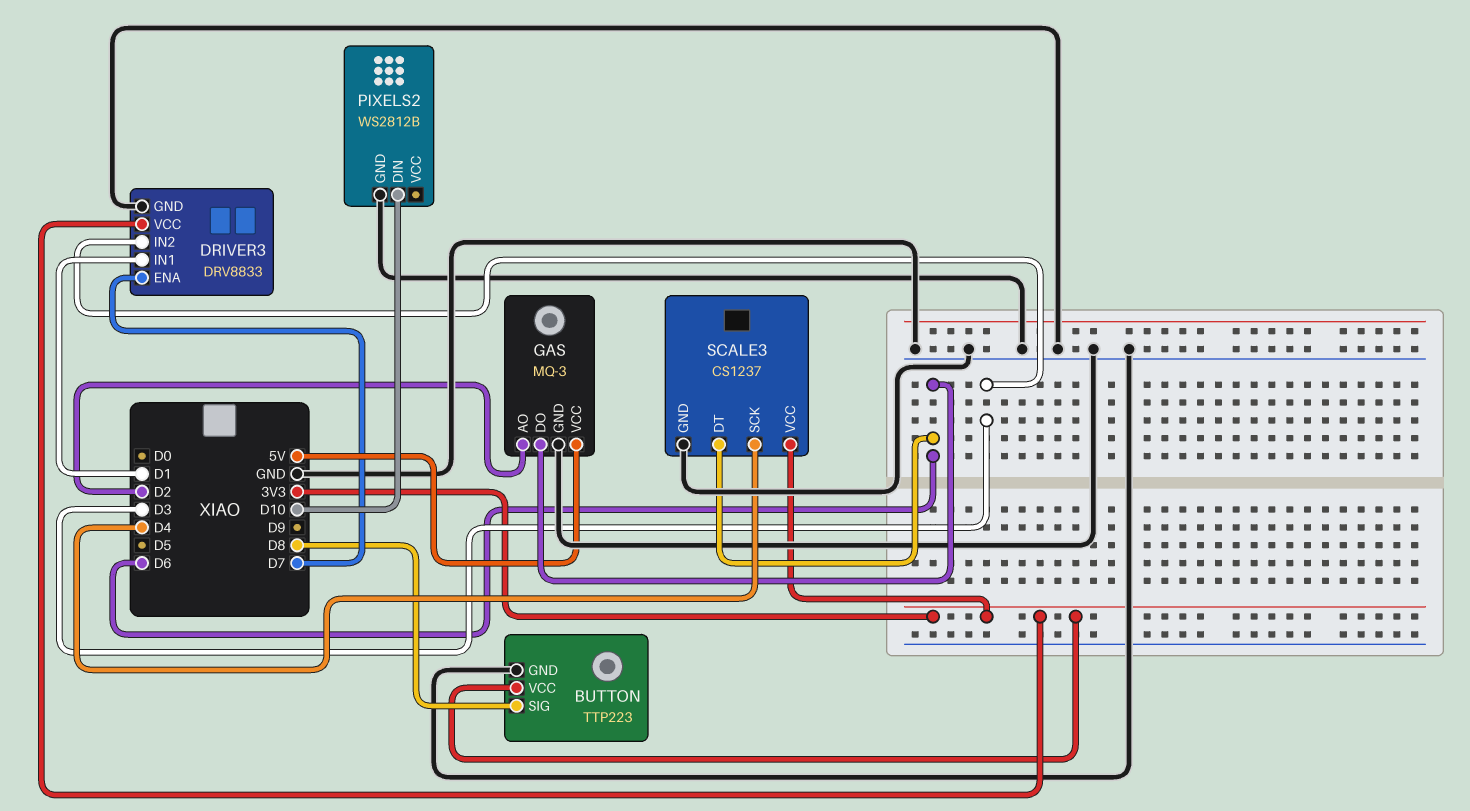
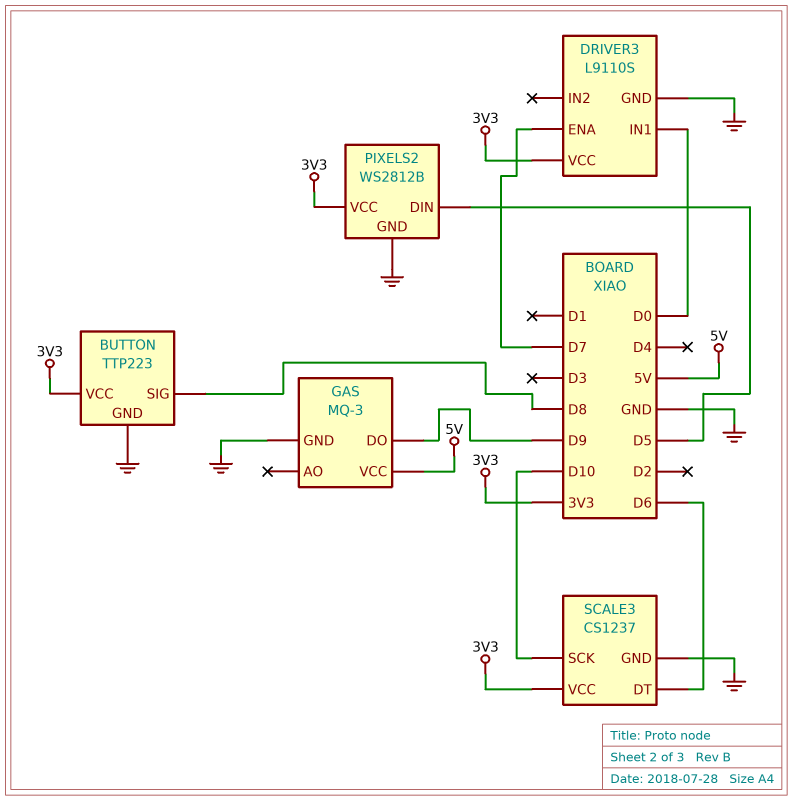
DRIVER3: DRV8833 -> L9110S
DRIVER3 pin IN1: D1 -> D0
DRIVER3 pin IN2: D3 -> none
GAS pin AO: D2 -> none
GAS pin DO: D6 -> D9
PIXELS2 pin DIN: D10 -> D5
PIXELS2 pin VCC: none -> 3V3
SCALE3 pin SCK: D4 -> D10

